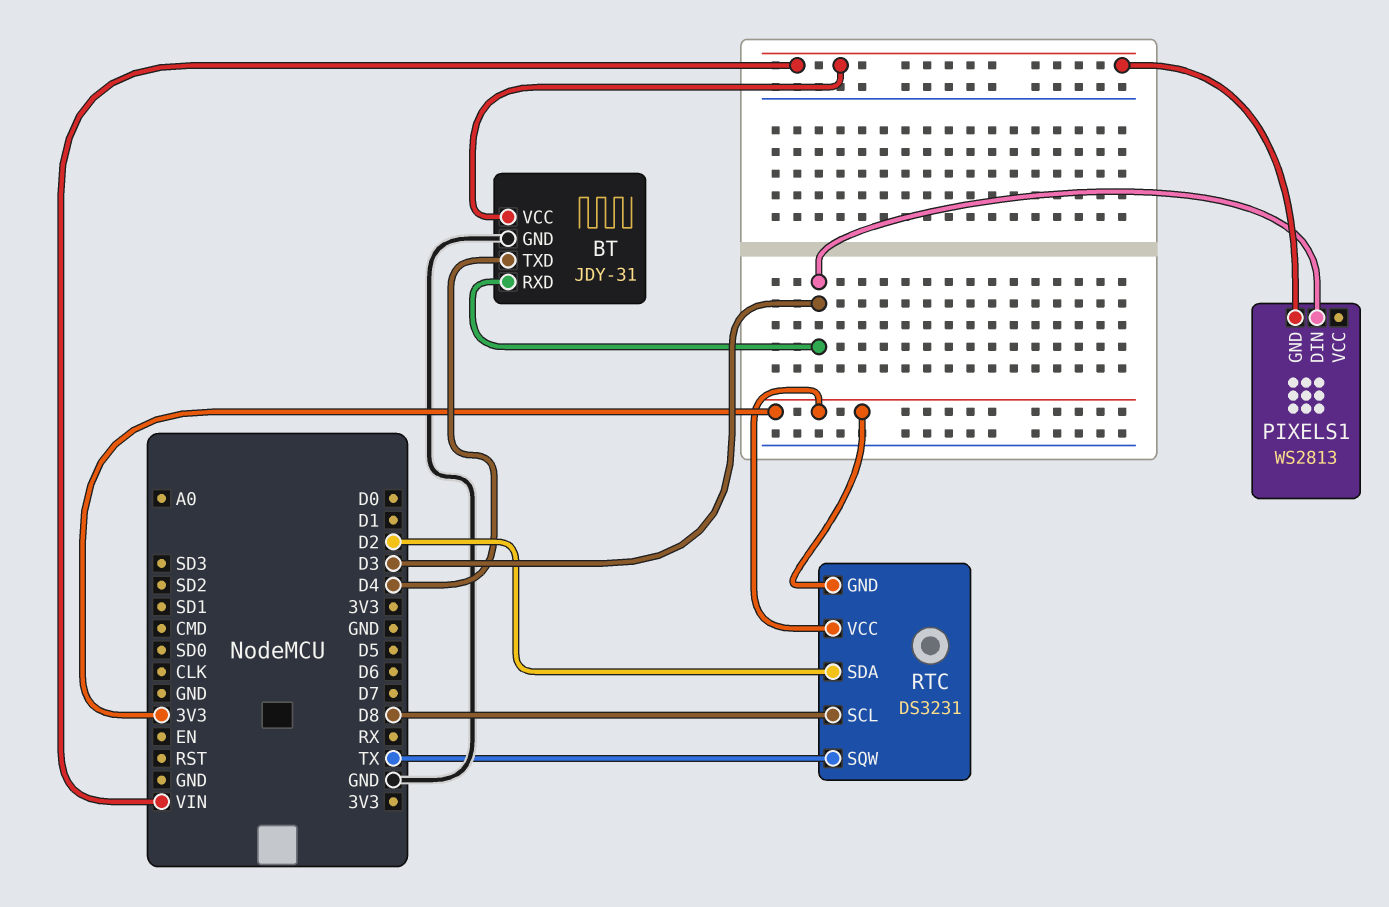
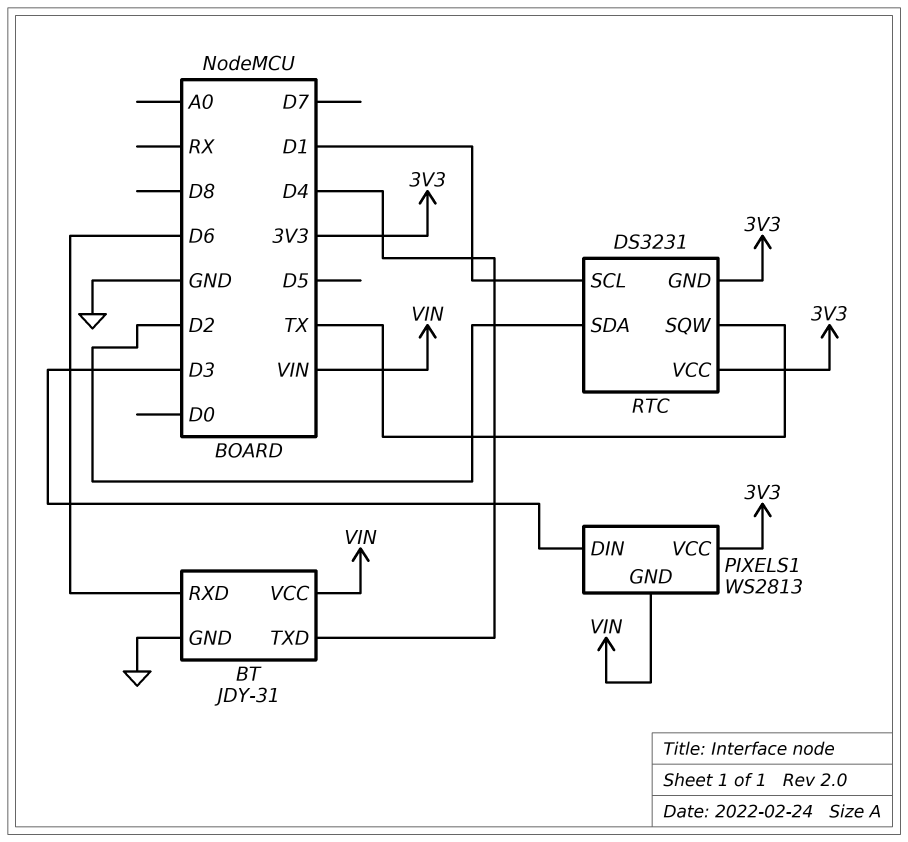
BT pin RXD: D3 -> D6
PIXELS1 pin VCC: none -> 3V3
RTC pin SCL: D8 -> D1

